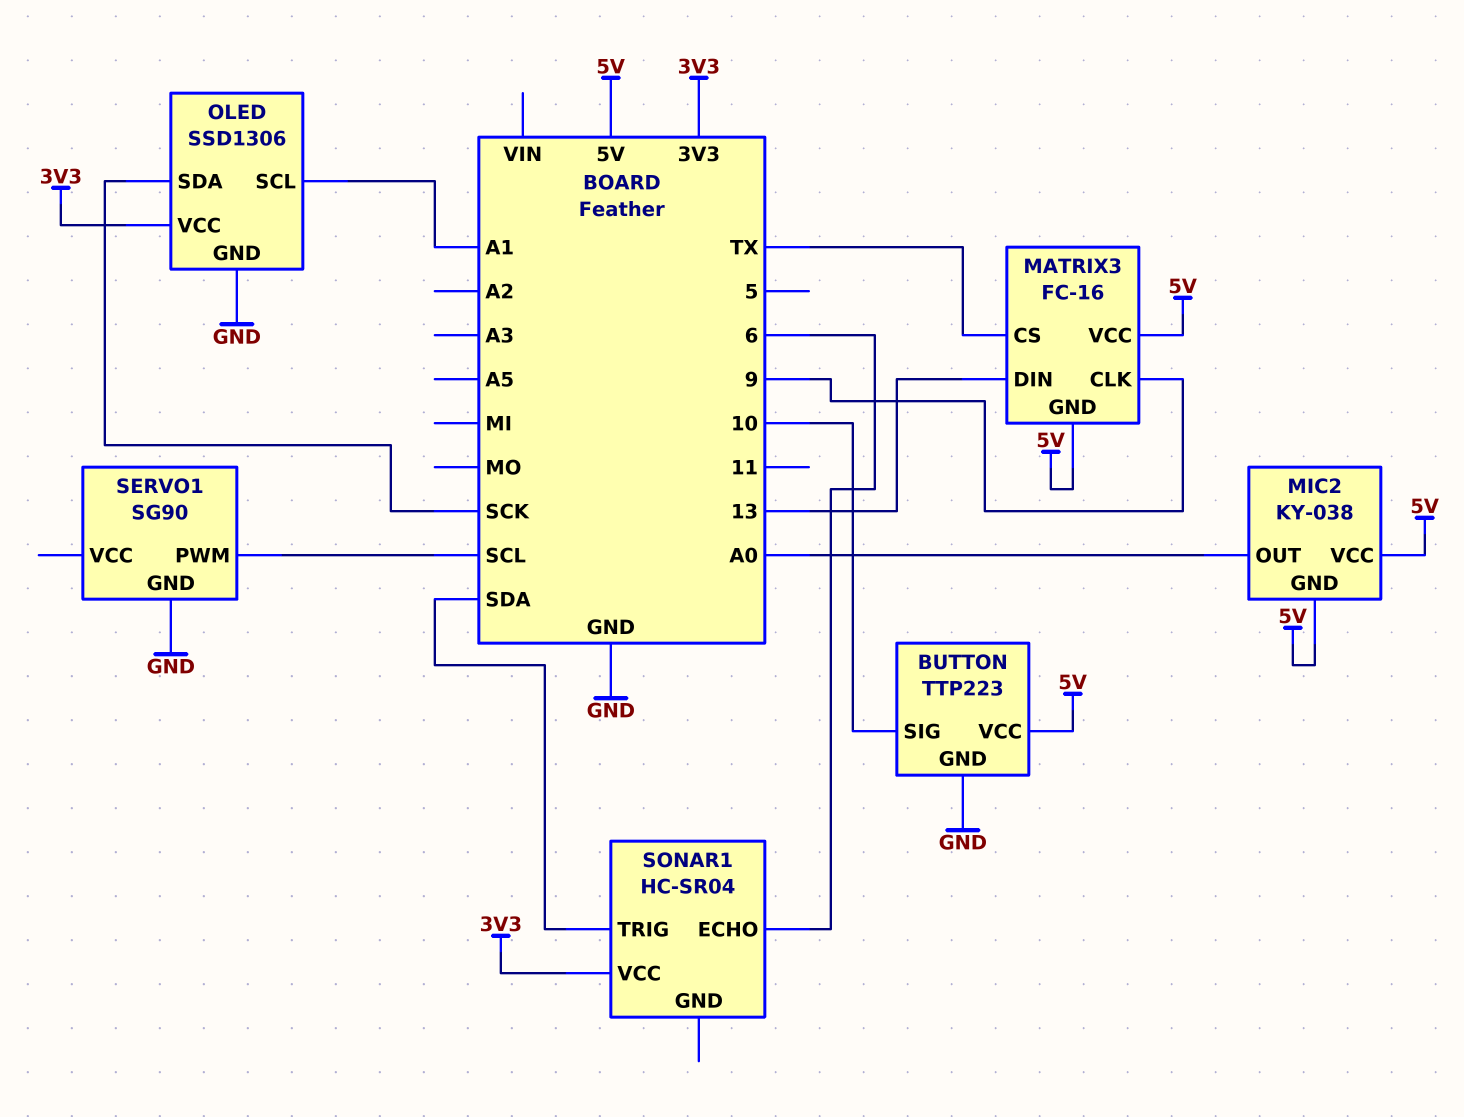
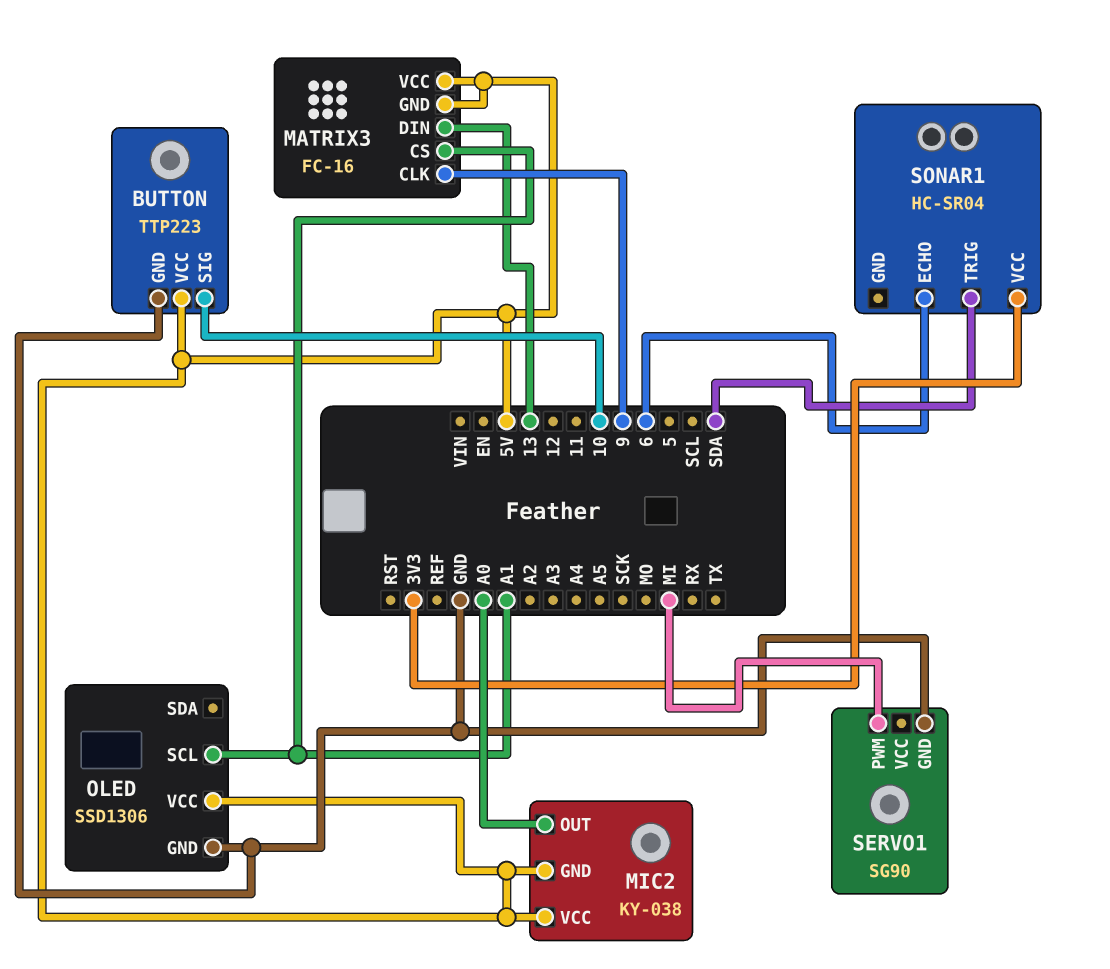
MATRIX3 pin CS: TX -> A1
OLED pin SDA: SCK -> none
OLED pin VCC: 3V3 -> 5V
SERVO1 pin PWM: SCL -> MI

